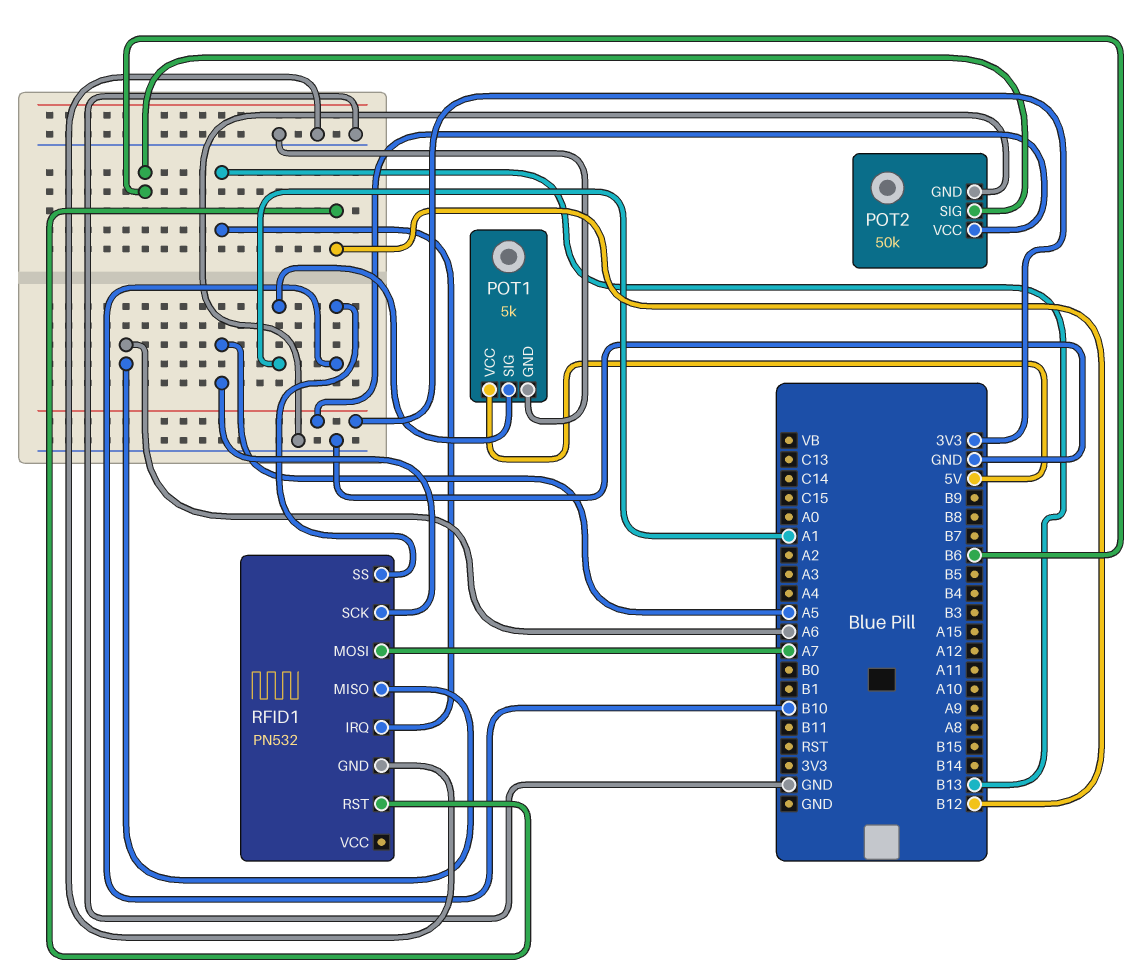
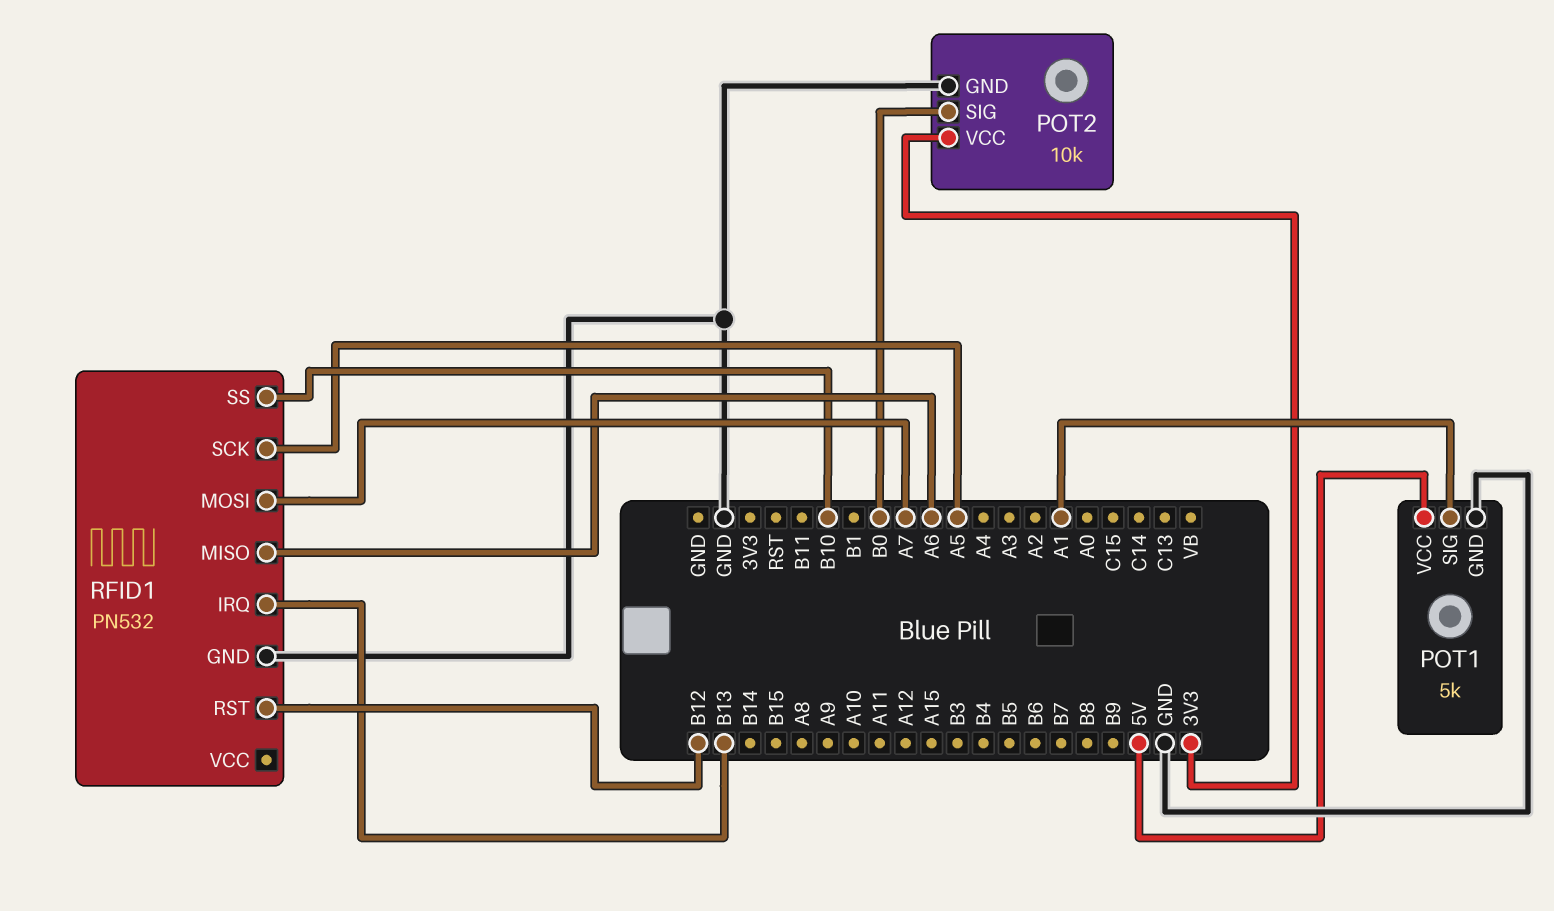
POT2: 50k -> 10k
POT2 pin SIG: B6 -> B0

